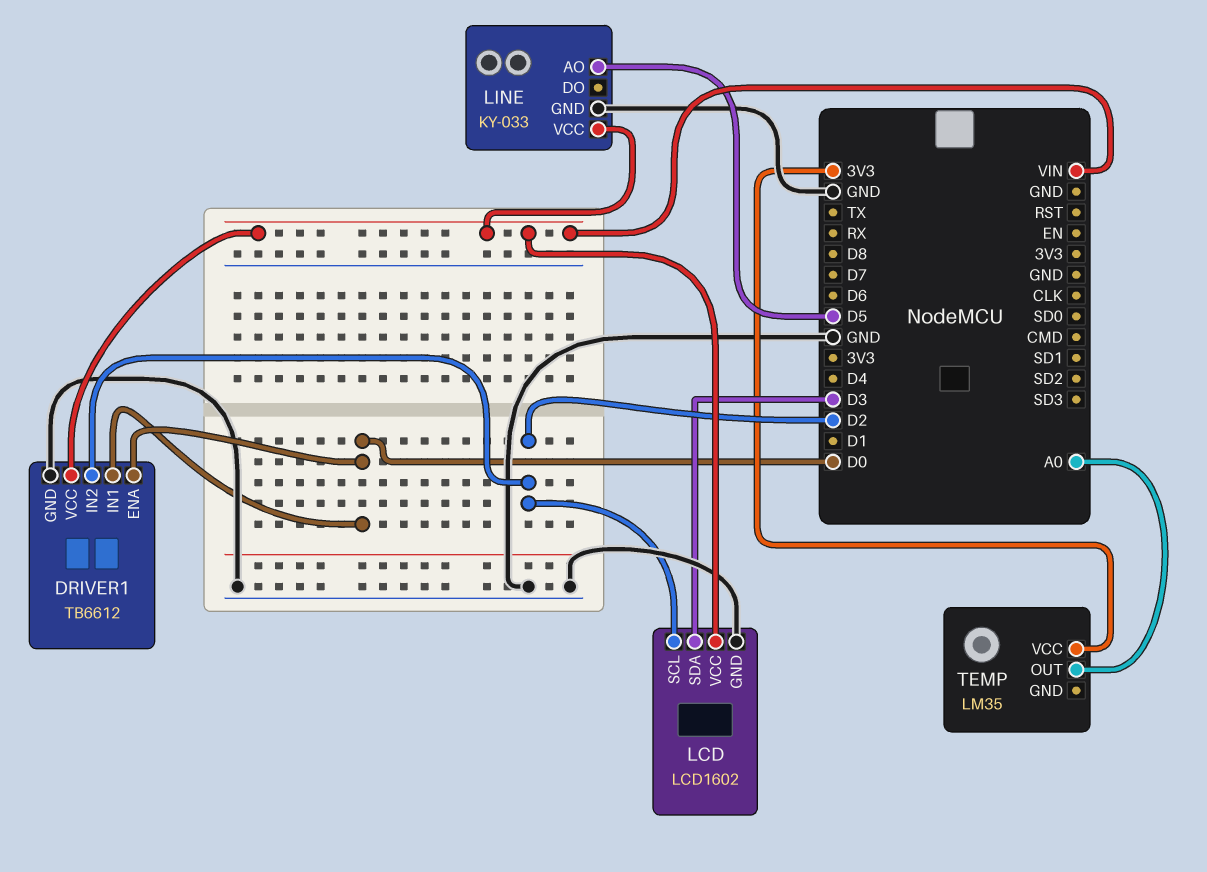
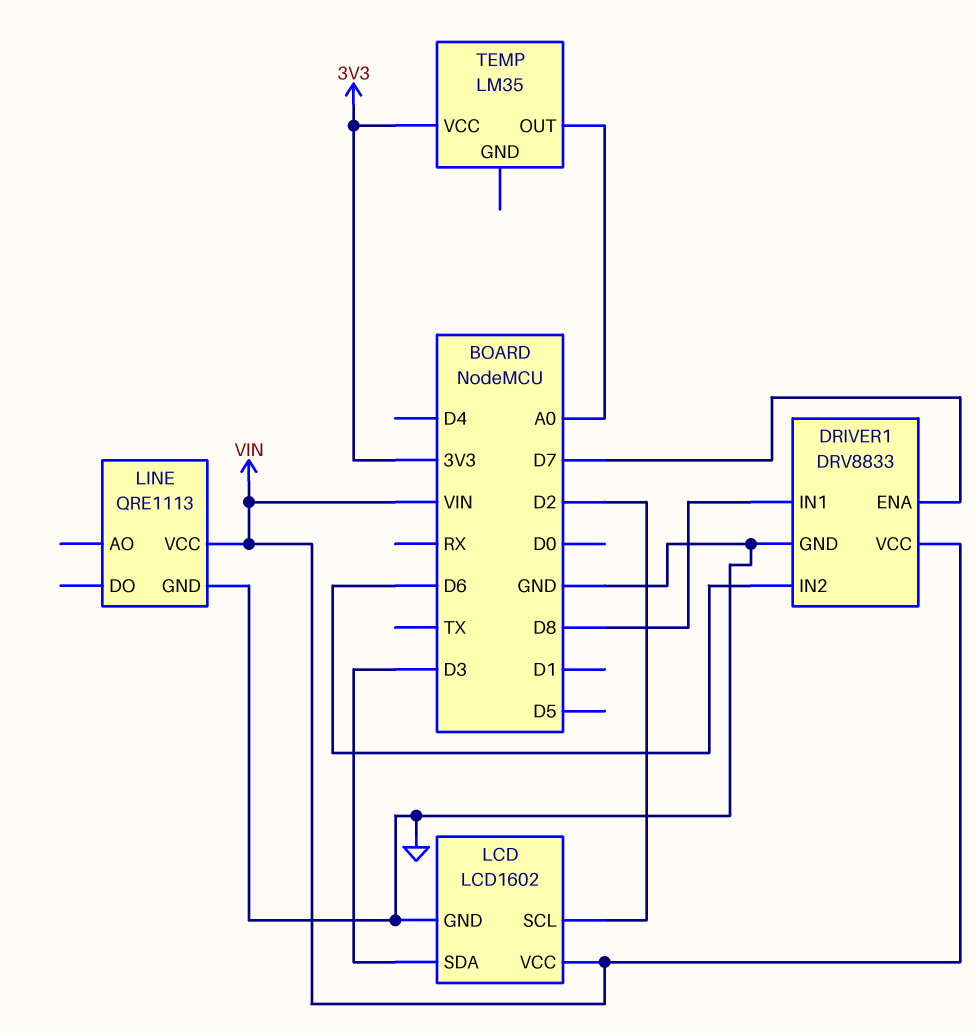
DRIVER1: TB6612 -> DRV8833
DRIVER1 pin ENA: D0 -> D7
DRIVER1 pin IN1: D0 -> D8
DRIVER1 pin IN2: D2 -> D6
LINE: KY-033 -> QRE1113
LINE pin AO: D5 -> none

